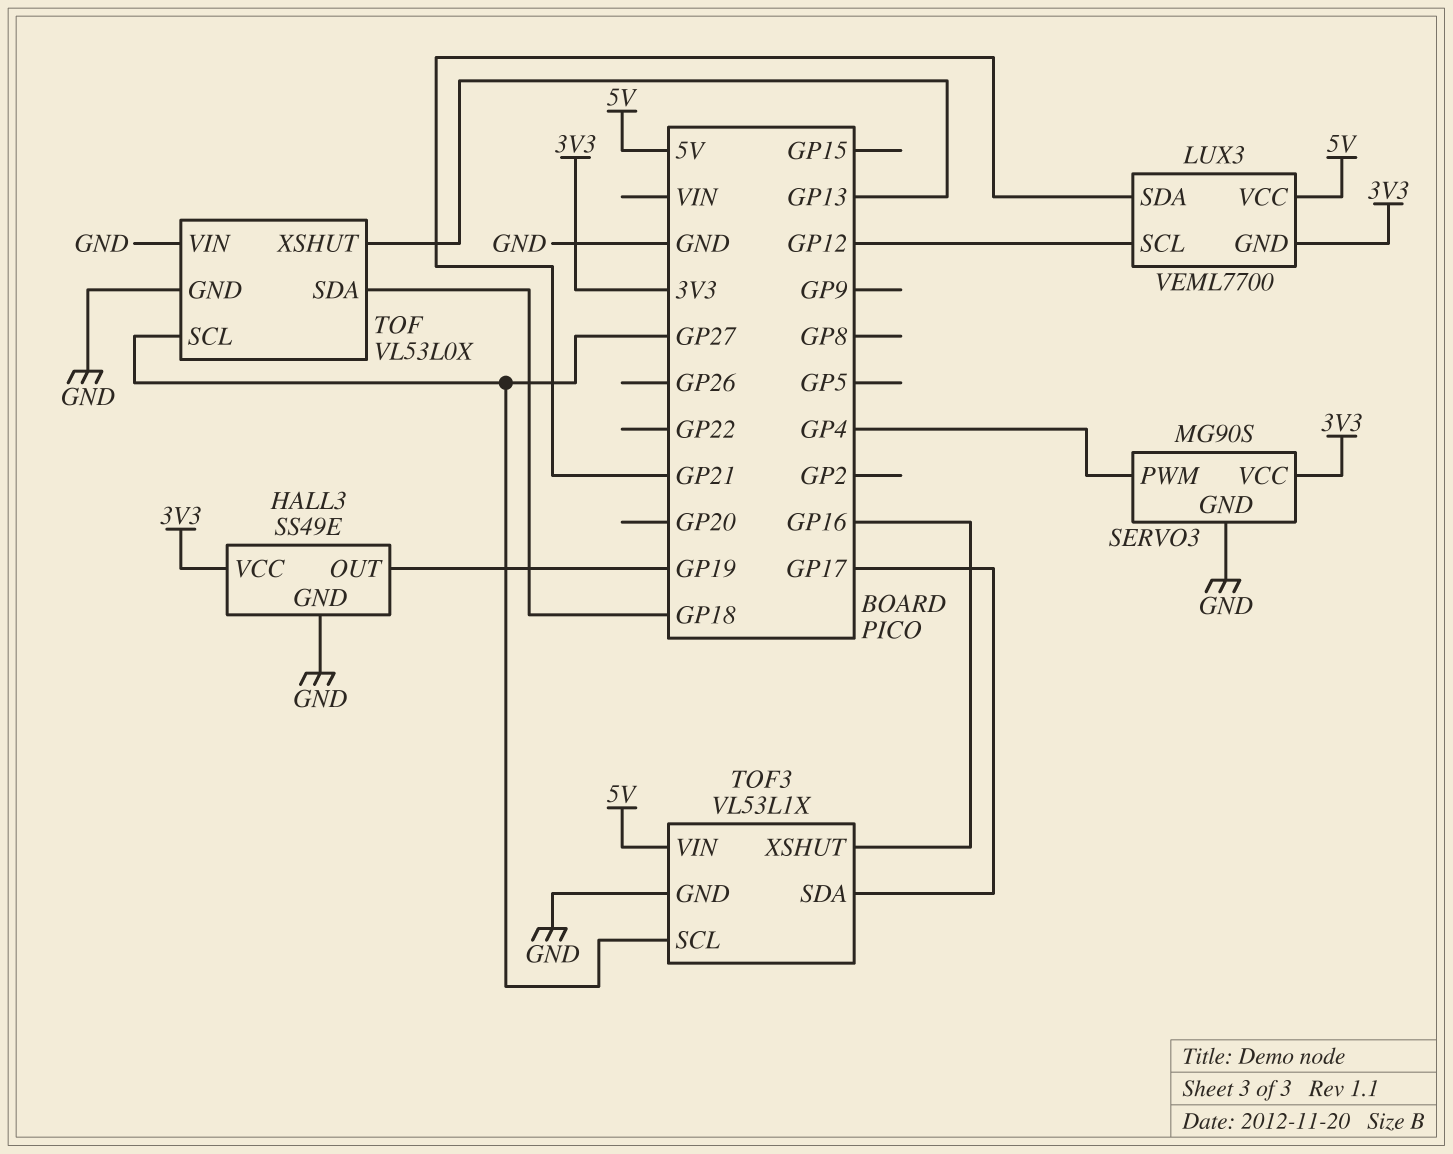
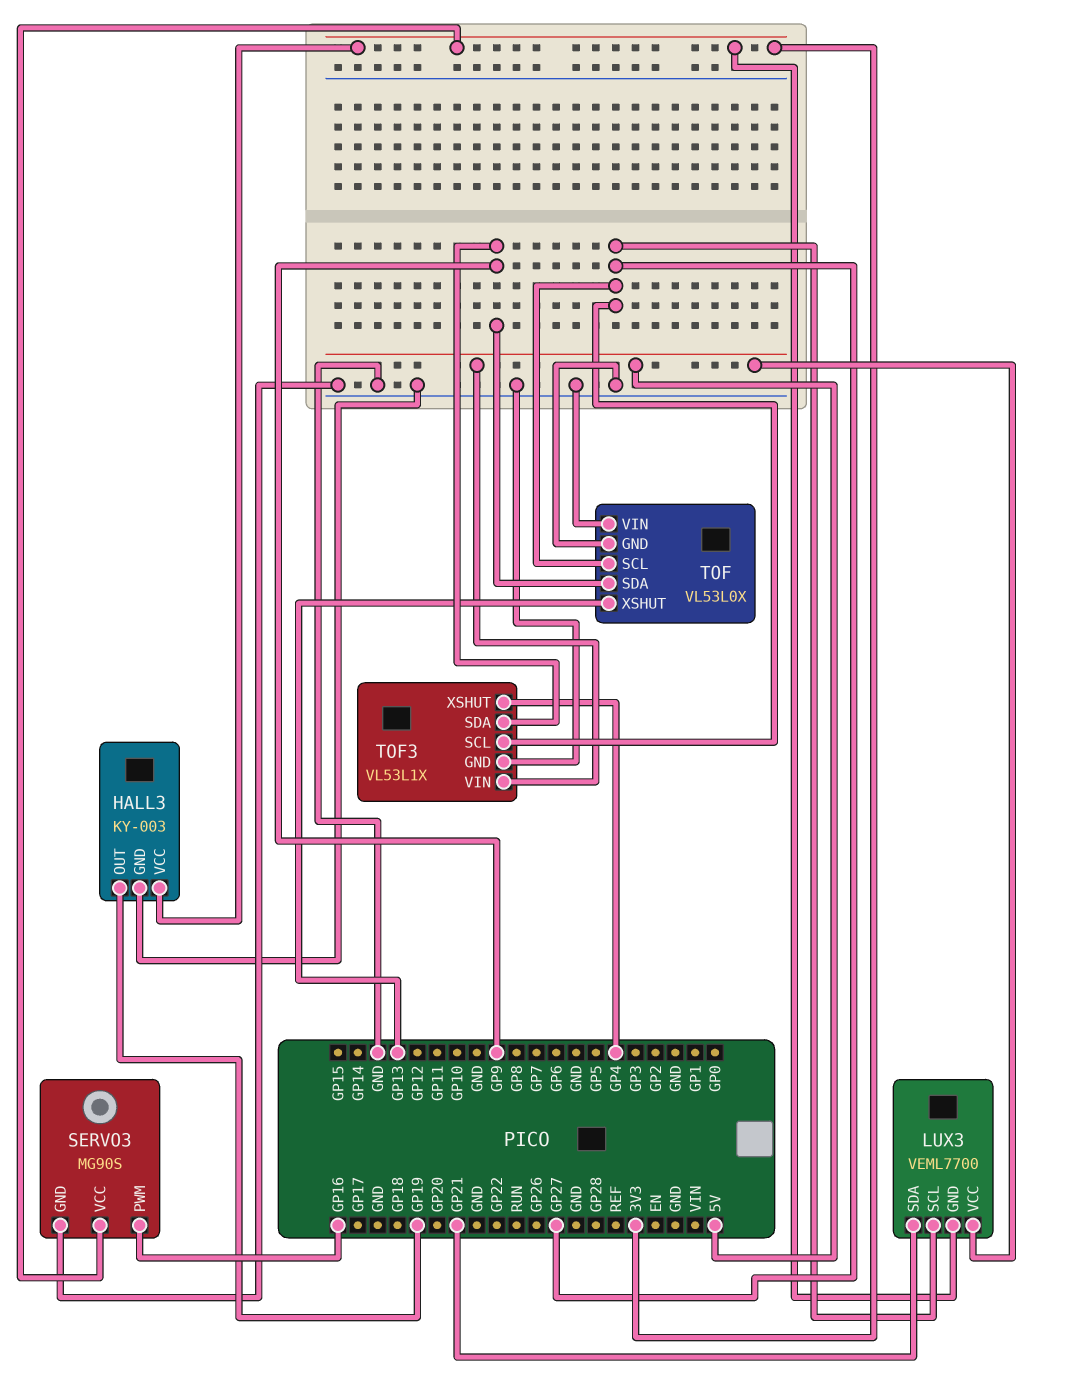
HALL3: SS49E -> KY-003
LUX3 pin SCL: GP12 -> GP27
SERVO3 pin PWM: GP4 -> GP16
TOF pin SDA: GP18 -> GP9
TOF3 pin SDA: GP17 -> GP9
TOF3 pin XSHUT: GP16 -> GP4

